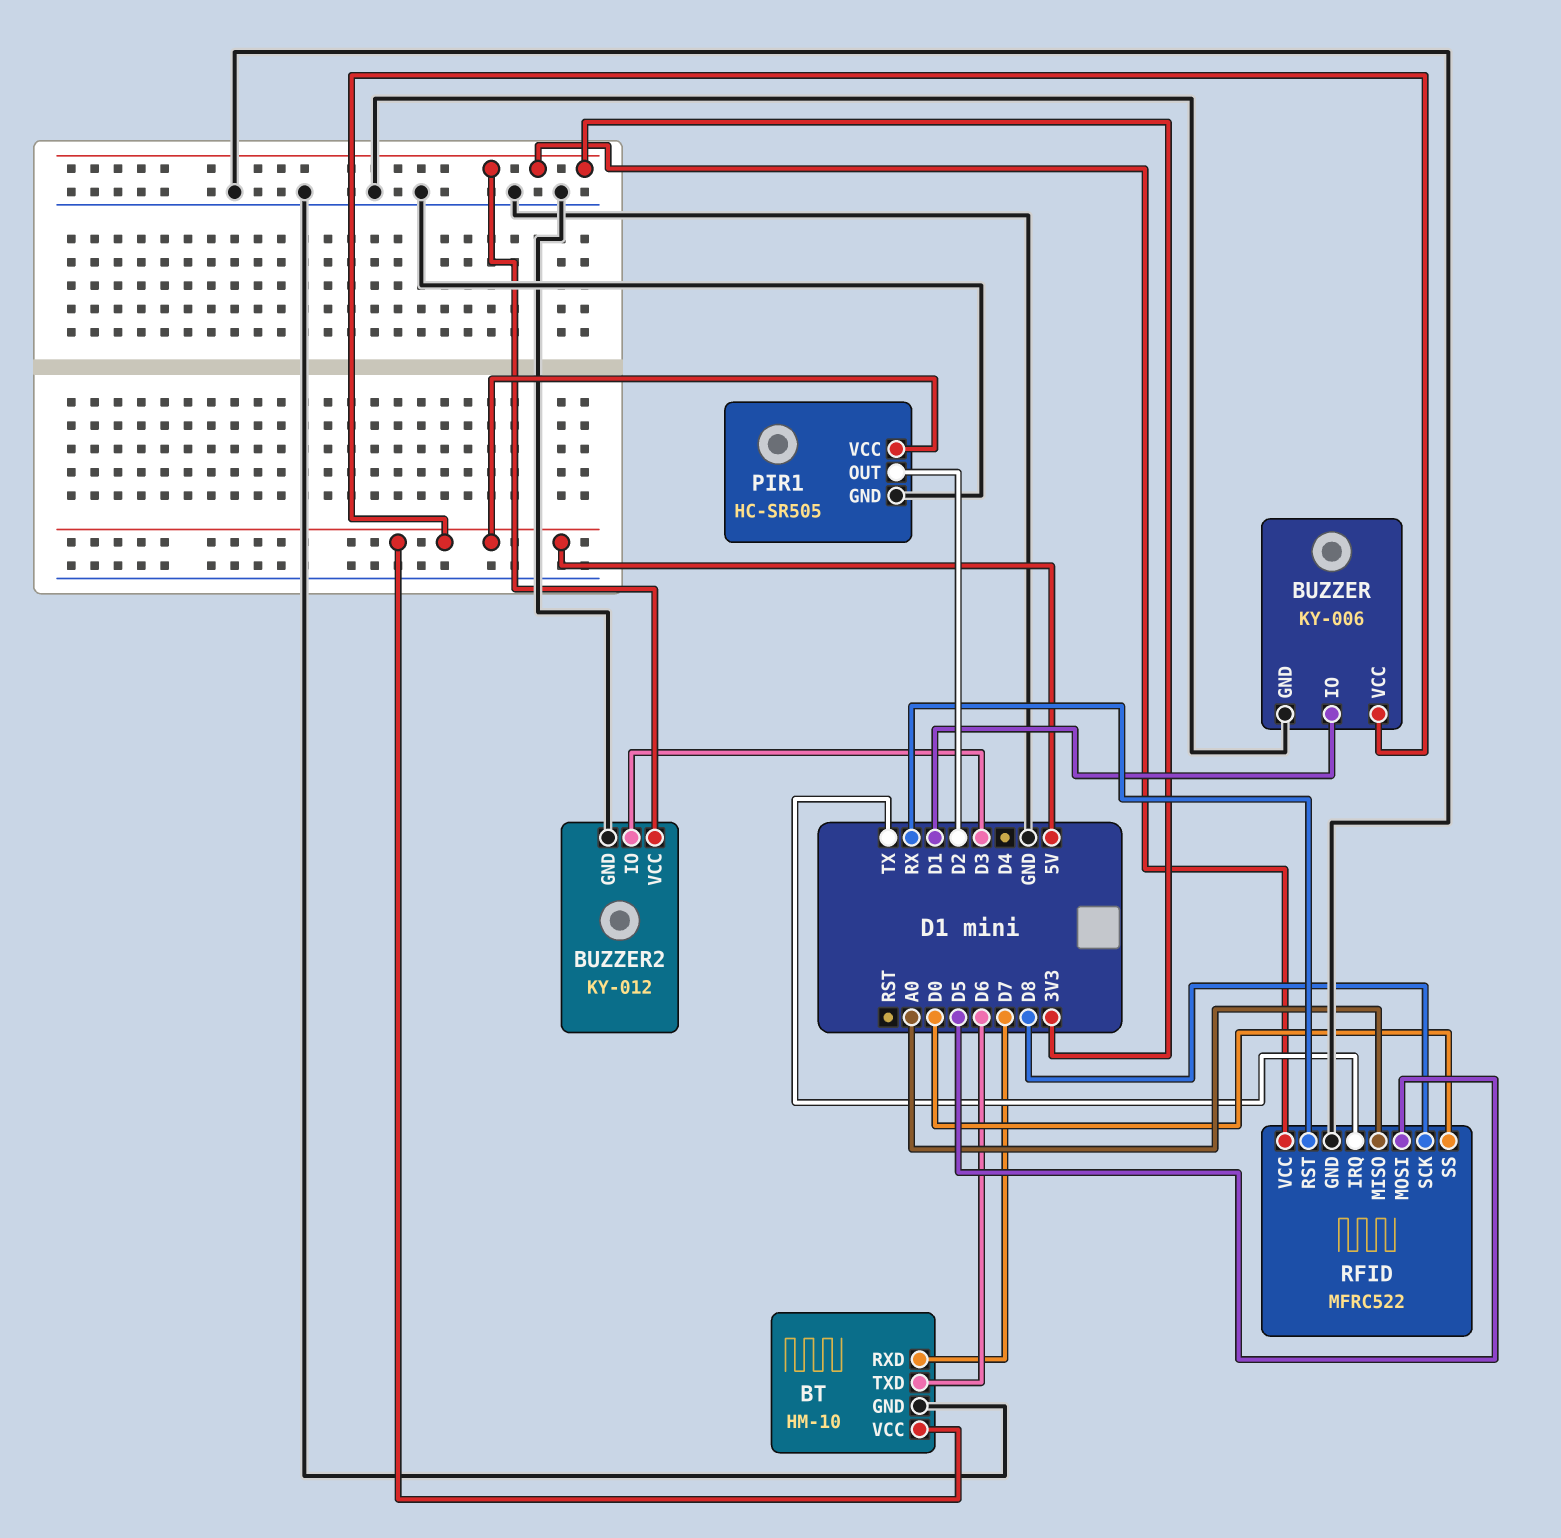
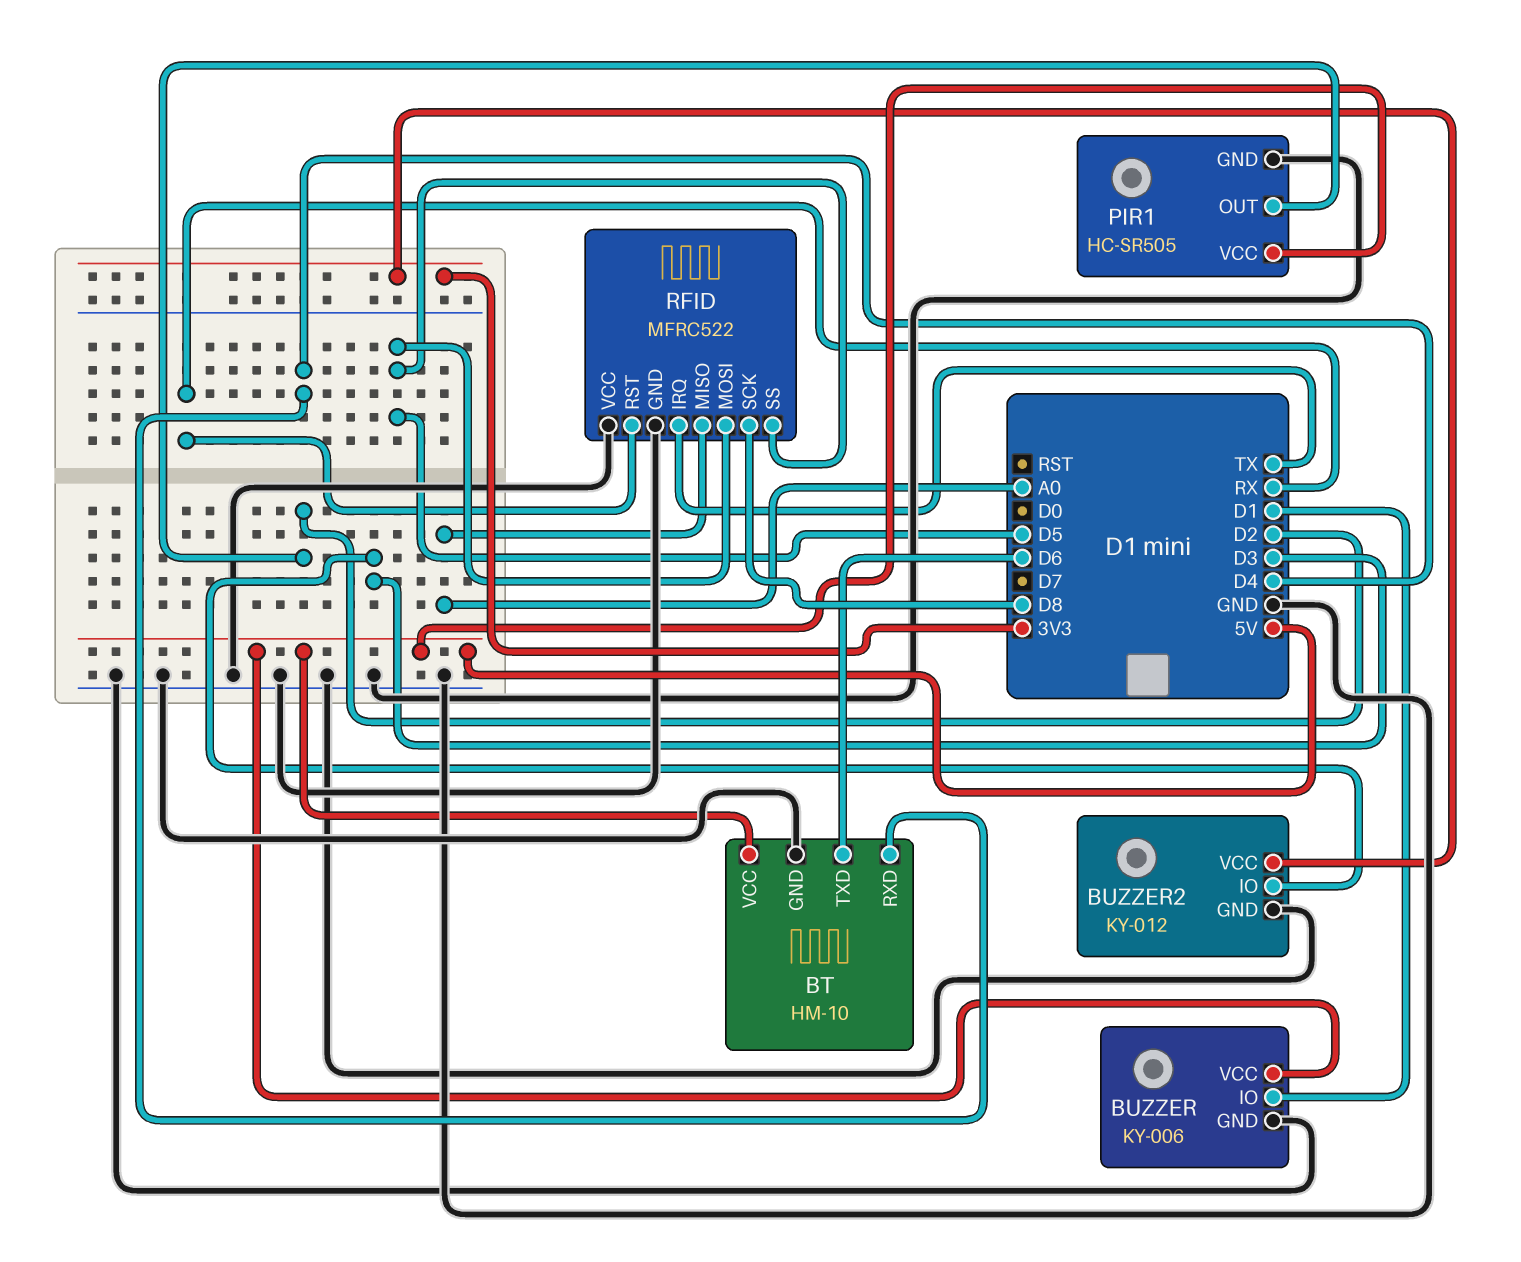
BT pin RXD: D7 -> D4
RFID pin SS: D0 -> D5
RFID pin VCC: 3V3 -> GND

